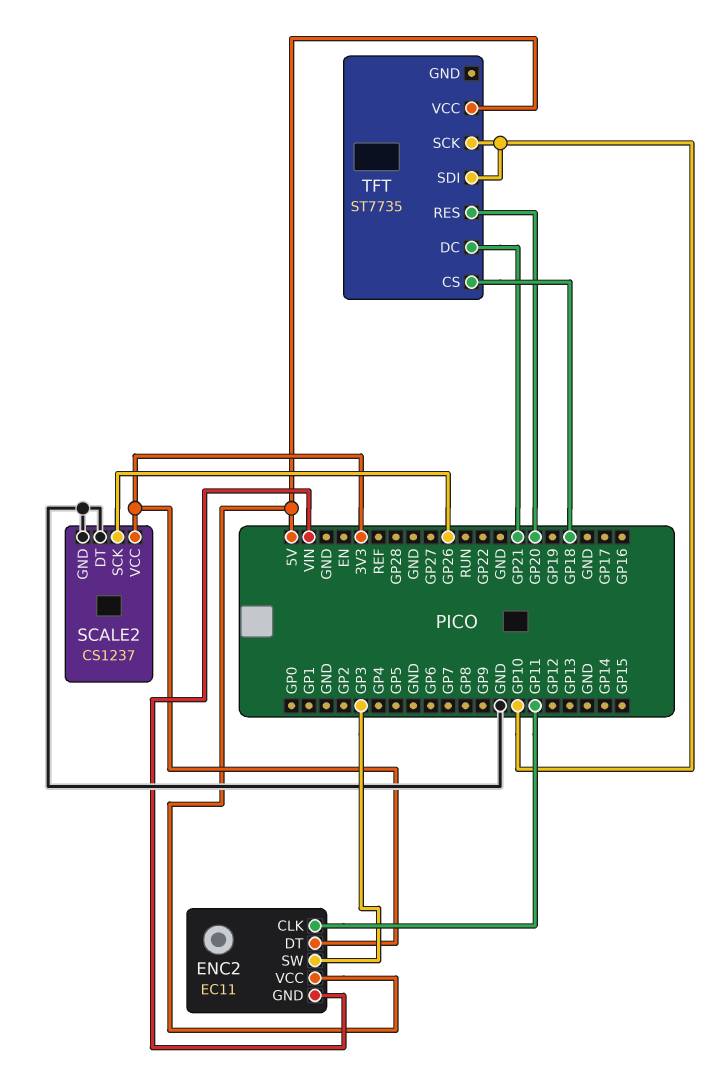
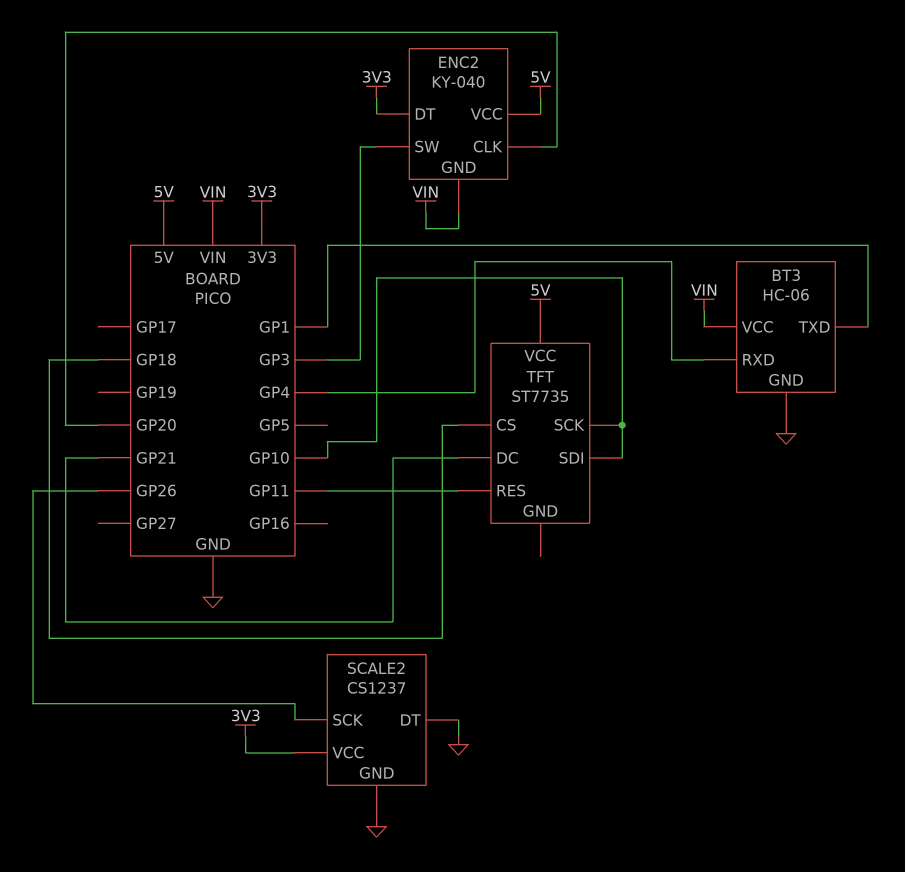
BT3: none -> HC-06
BT3 pin GND: none -> GND
BT3 pin RXD: none -> GP4
BT3 pin TXD: none -> GP1
BT3 pin VCC: none -> VIN
ENC2: EC11 -> KY-040
ENC2 pin CLK: GP11 -> GP20
TFT pin RES: GP20 -> GP11

